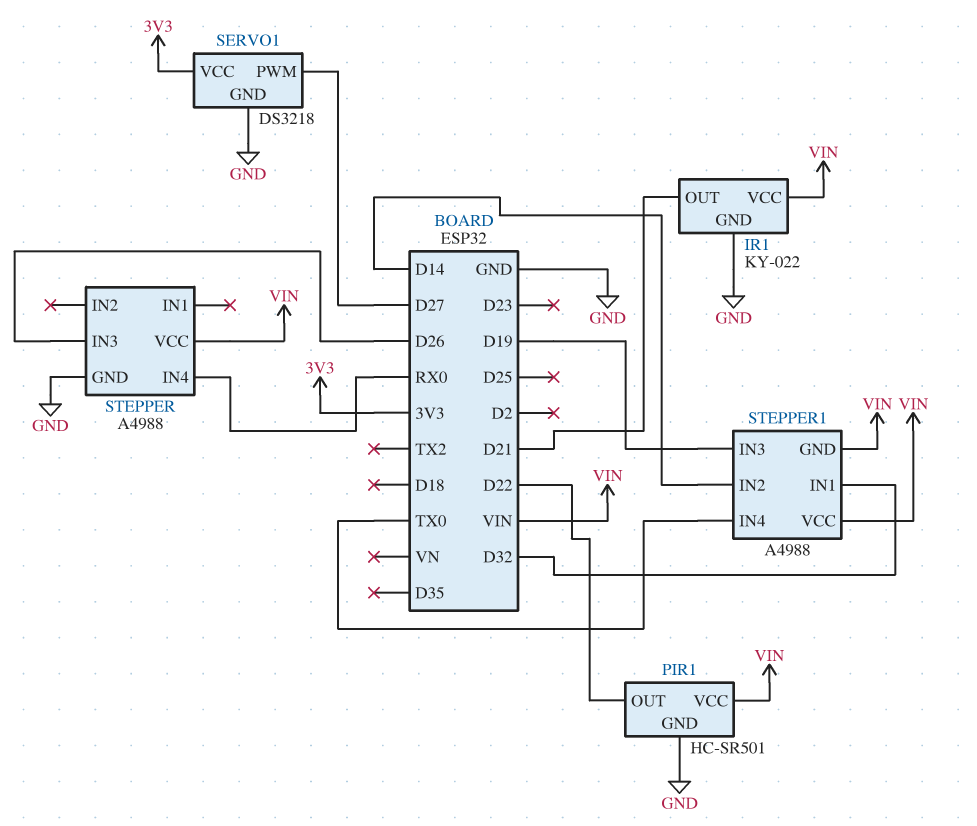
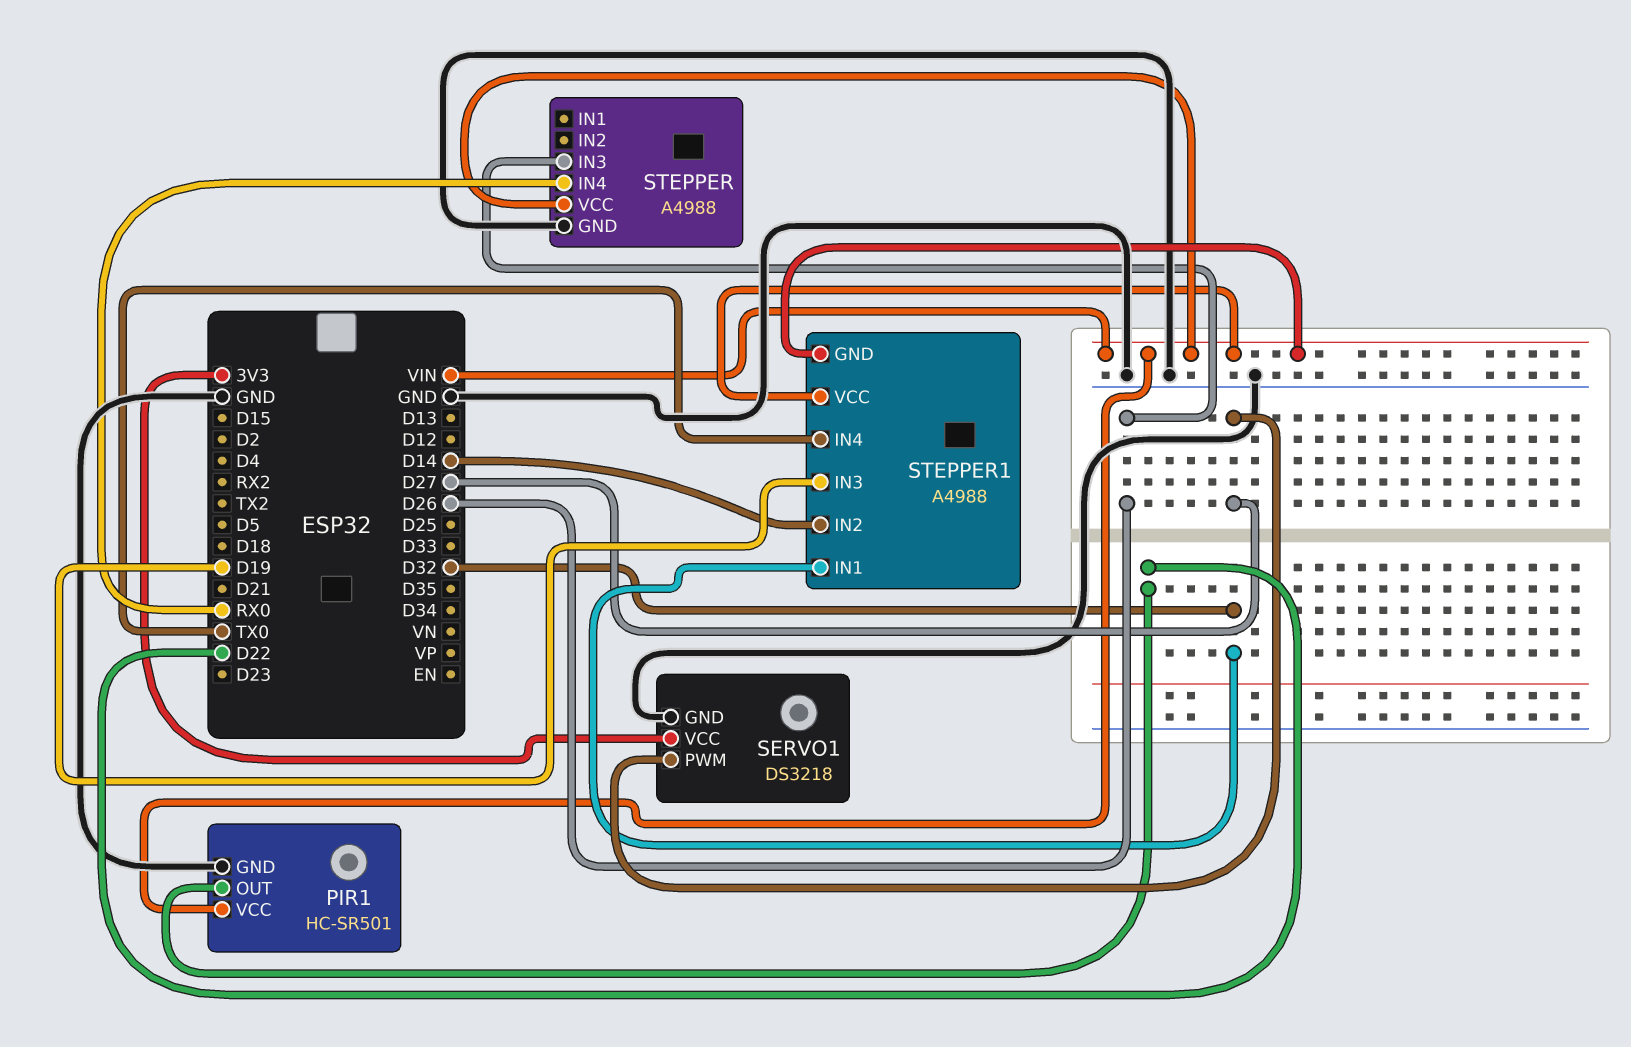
IR1: KY-022 -> none
IR1 pin GND: GND -> none
IR1 pin OUT: D21 -> none
IR1 pin VCC: VIN -> none

